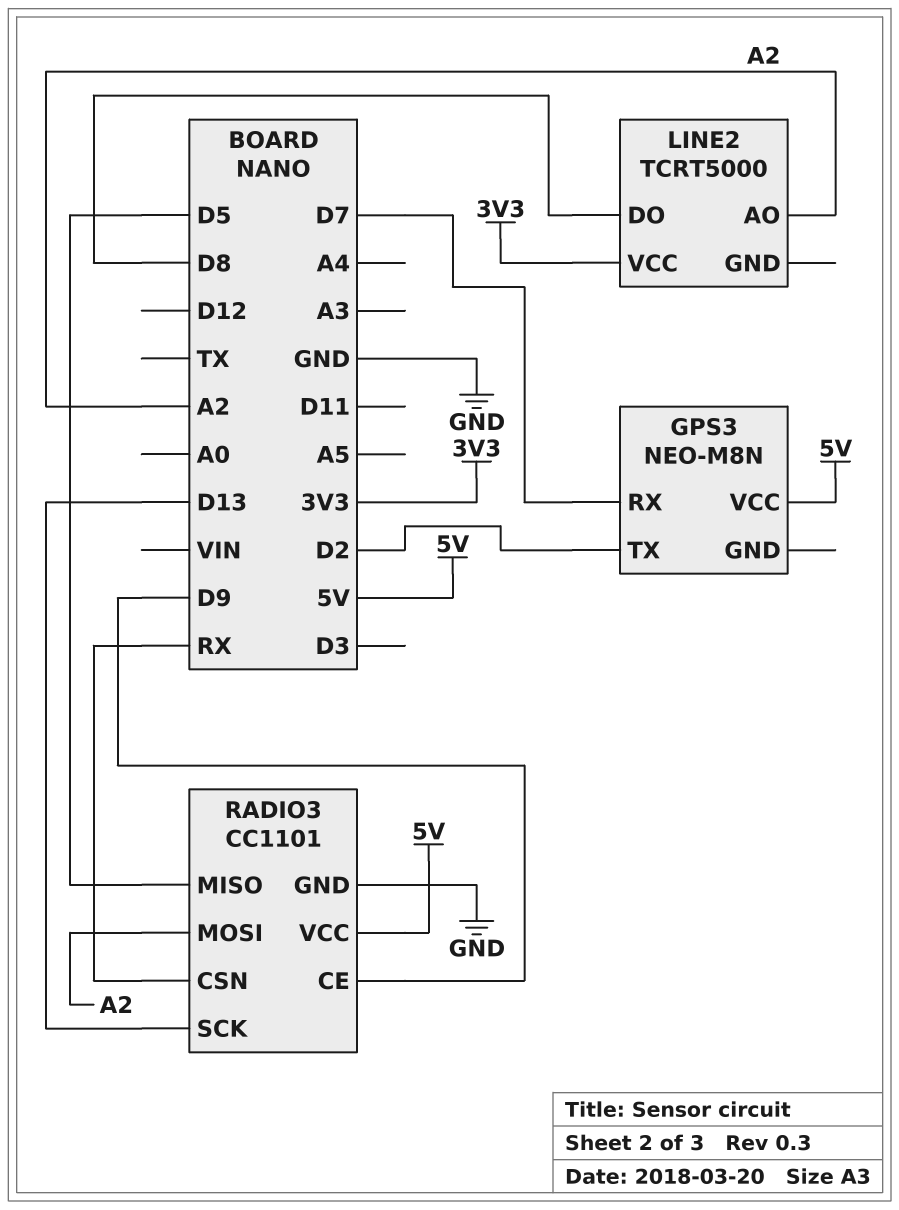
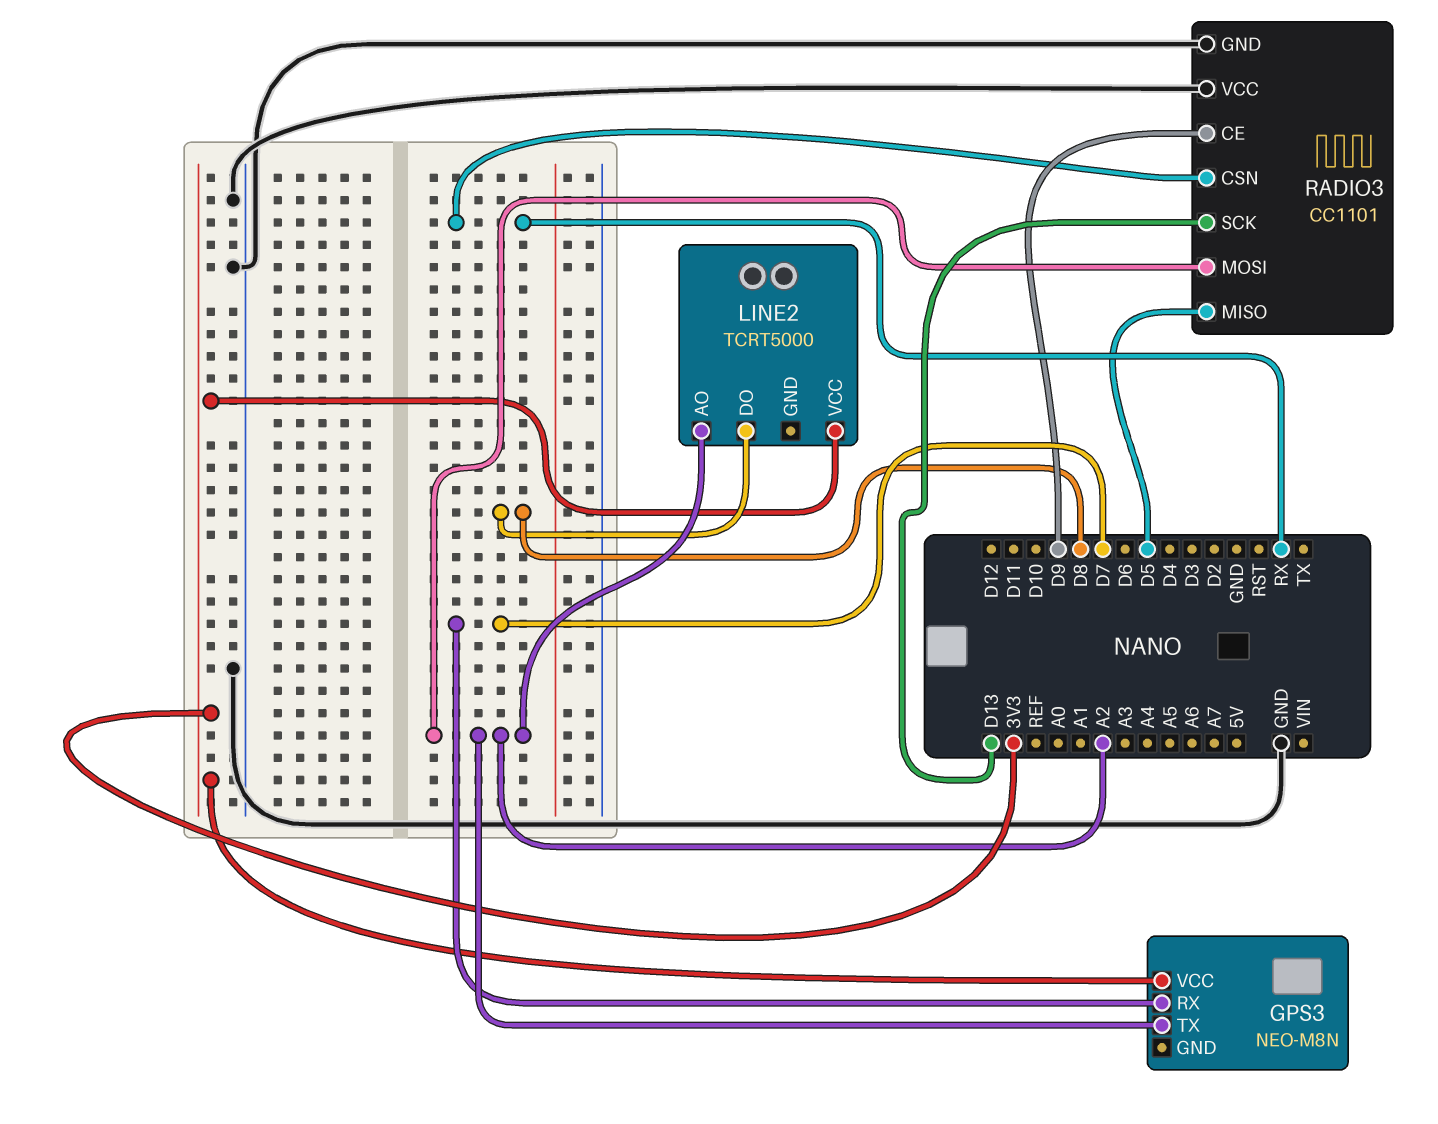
GPS3 pin TX: D2 -> A2
GPS3 pin VCC: 5V -> 3V3
RADIO3 pin VCC: 5V -> GND

